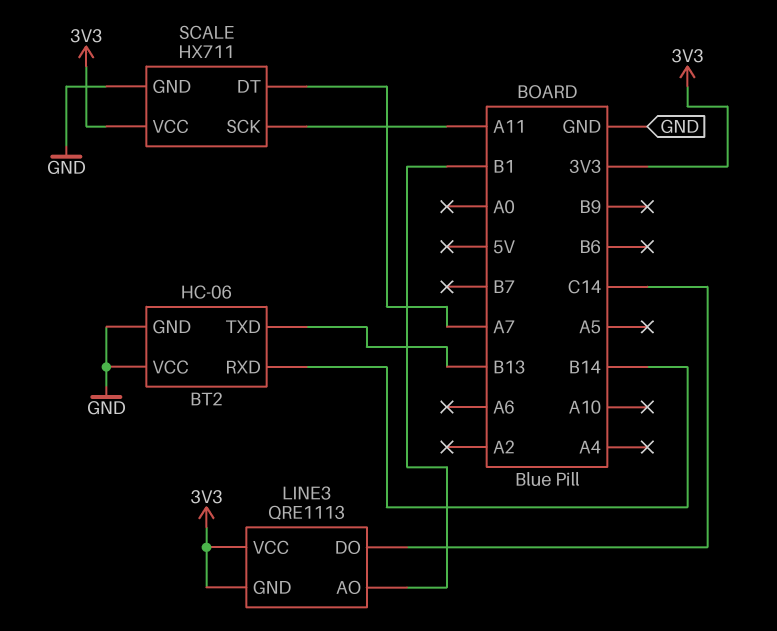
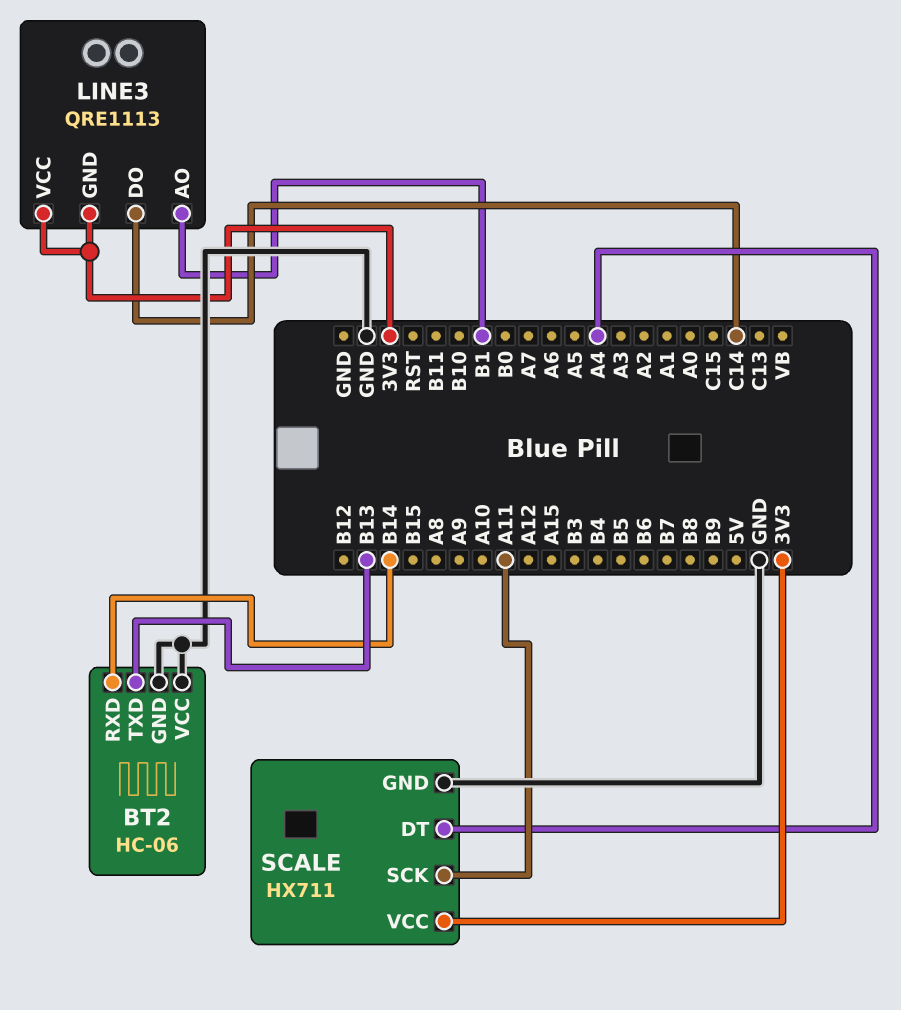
SCALE pin DT: A7 -> A4

